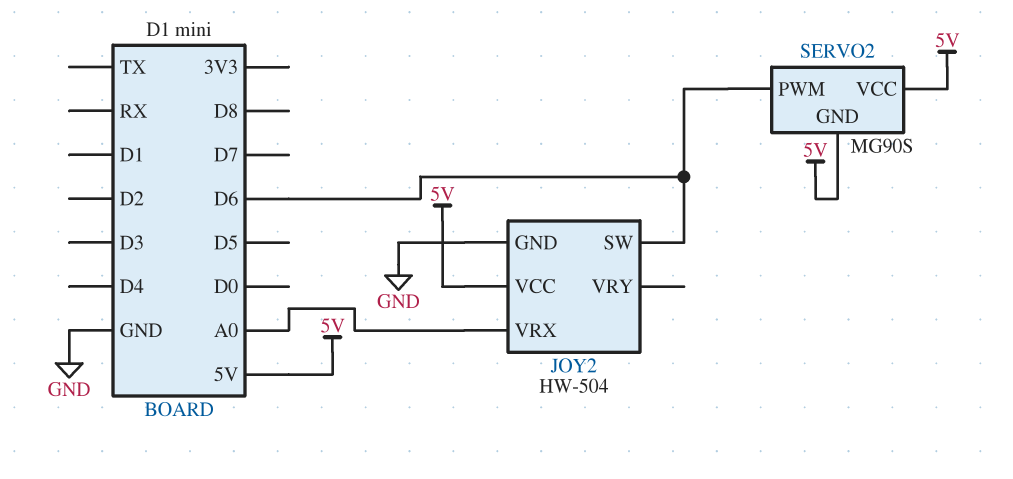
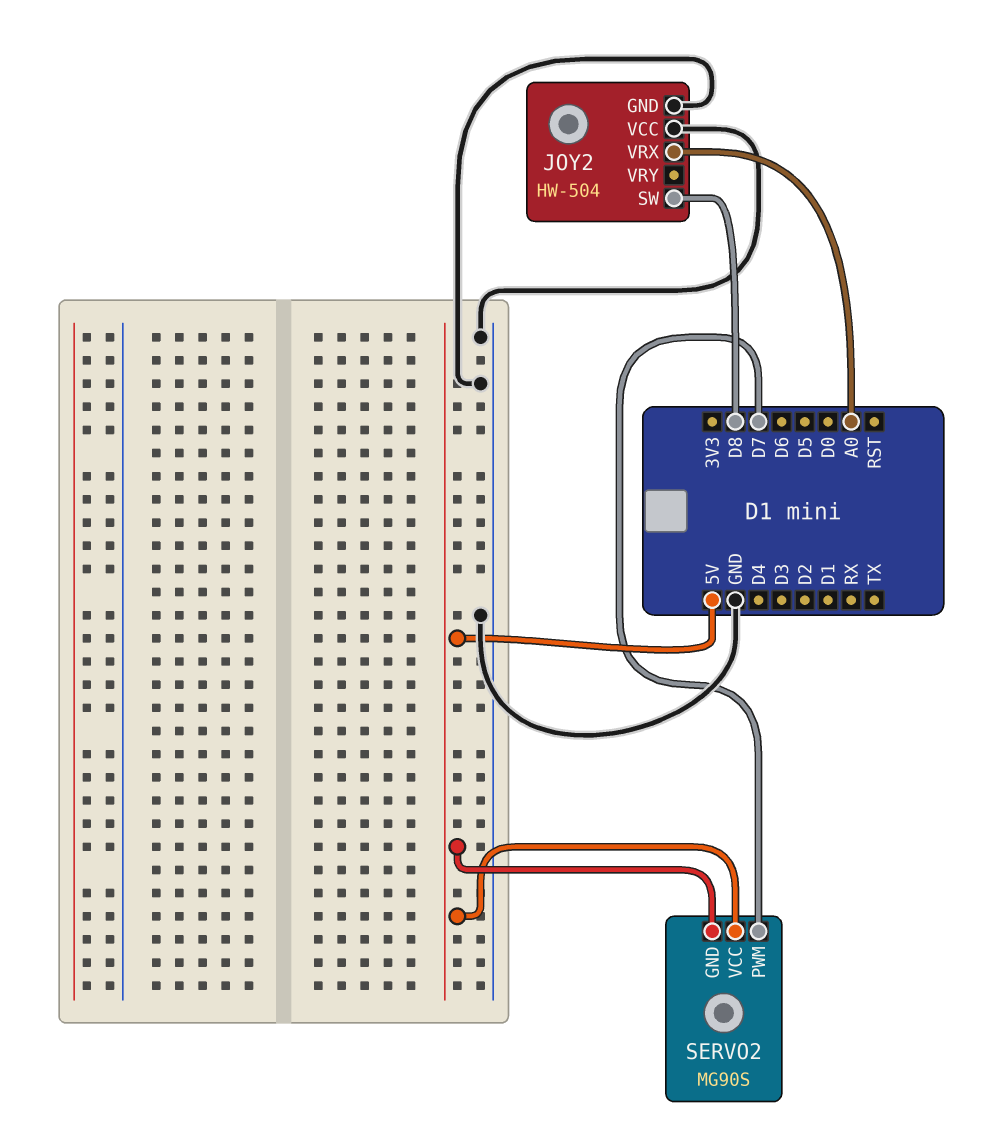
JOY2 pin SW: D6 -> D8
JOY2 pin VCC: 5V -> GND
SERVO2 pin PWM: D6 -> D7

